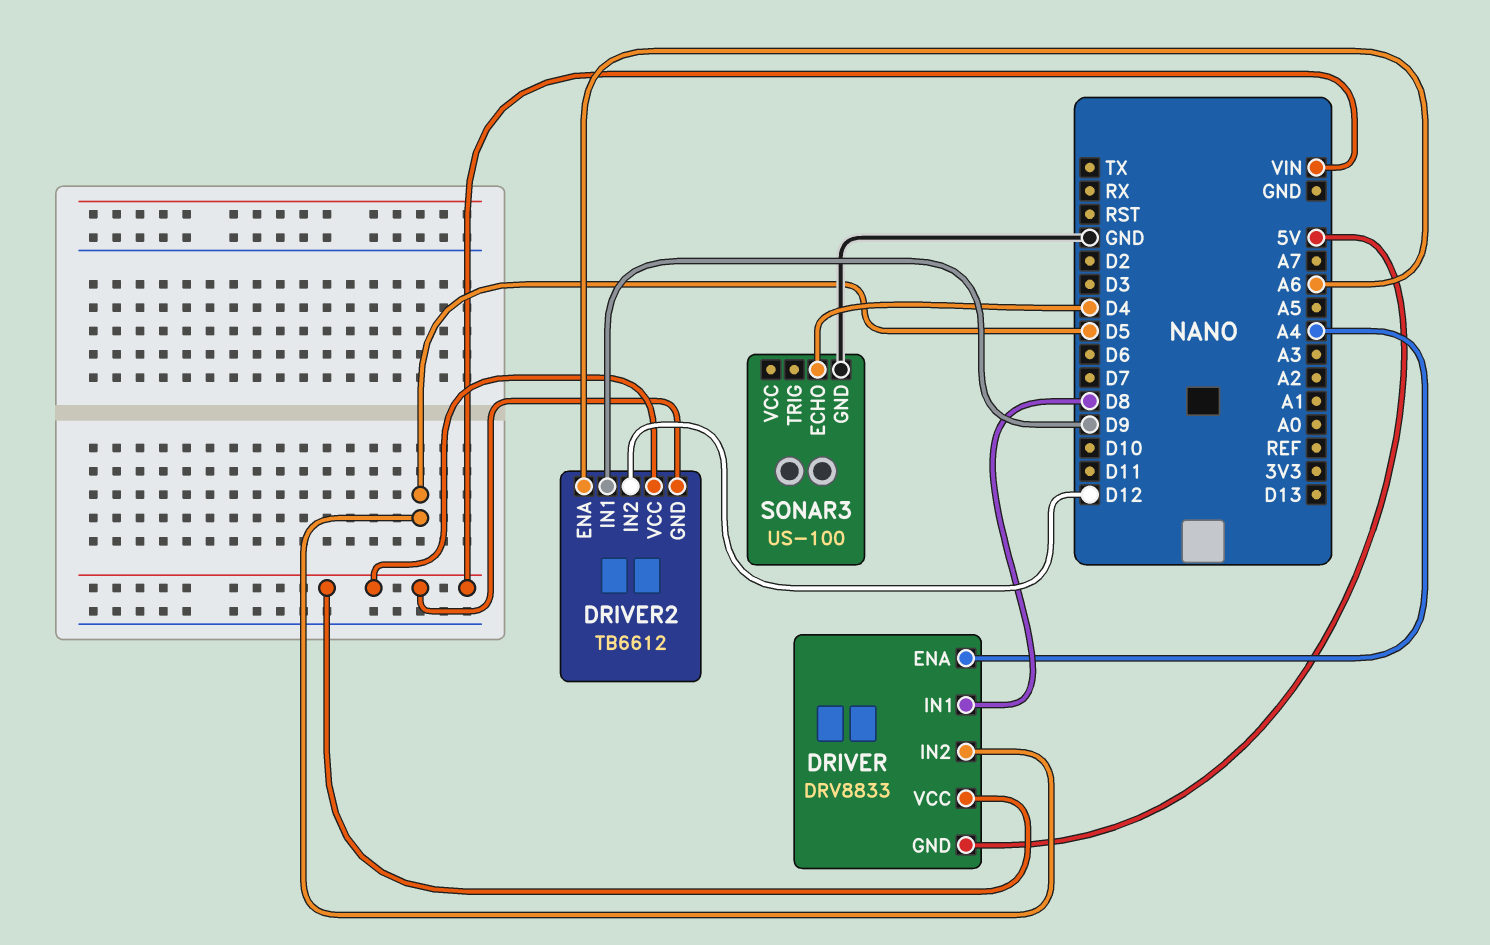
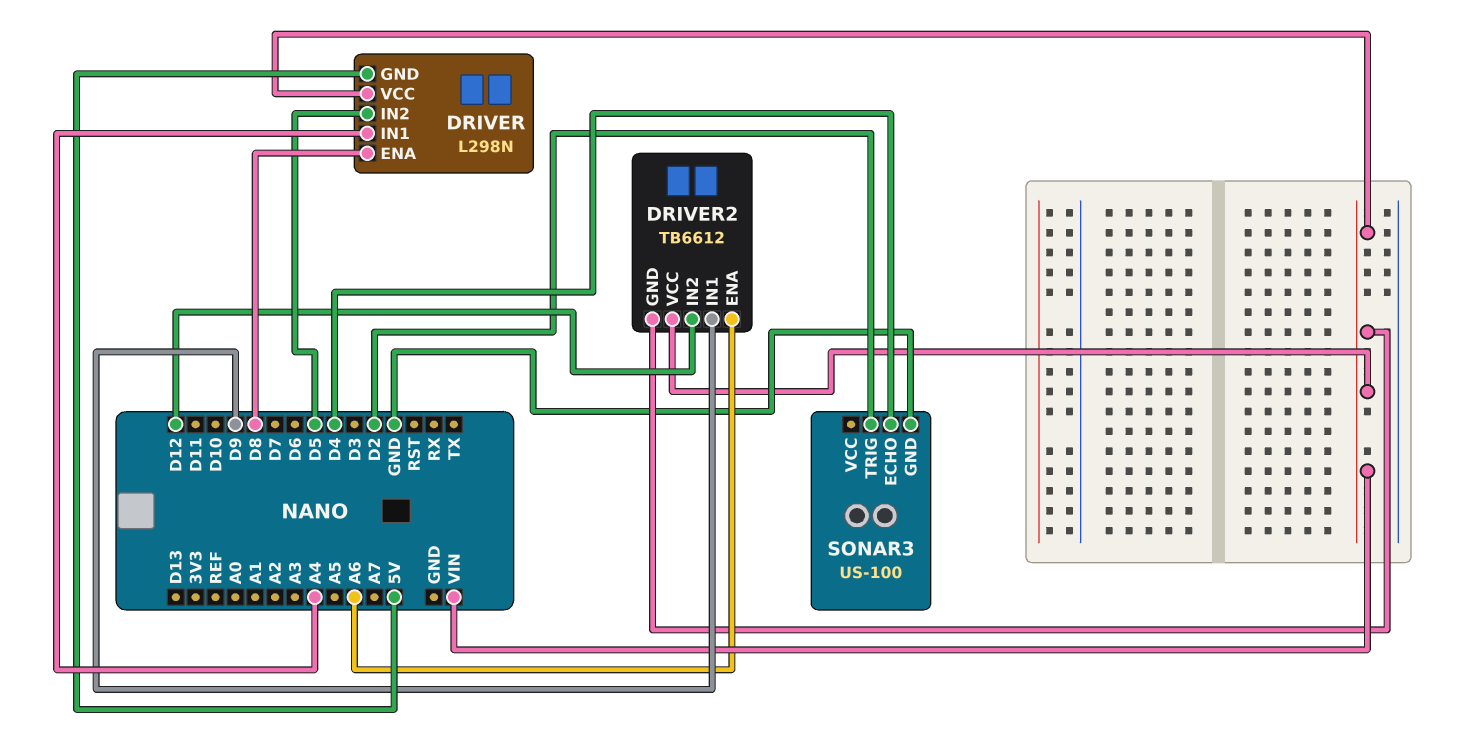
DRIVER: DRV8833 -> L298N
DRIVER pin ENA: A4 -> D8
DRIVER pin IN1: D8 -> A4
SONAR3 pin TRIG: none -> D2

